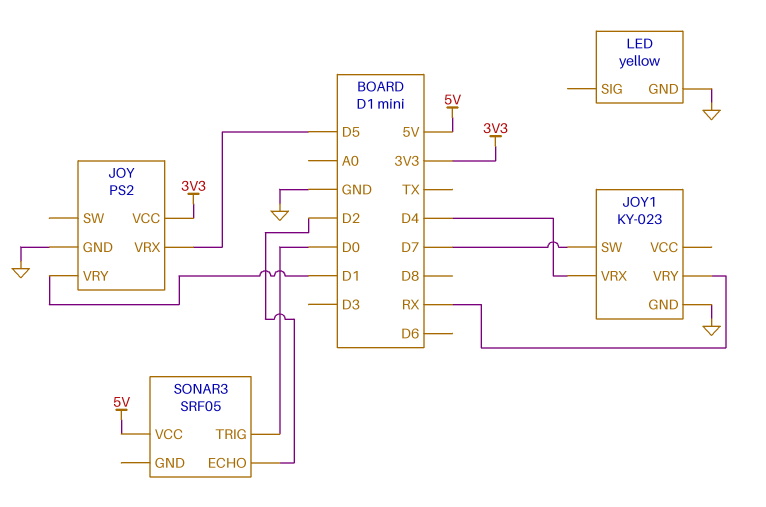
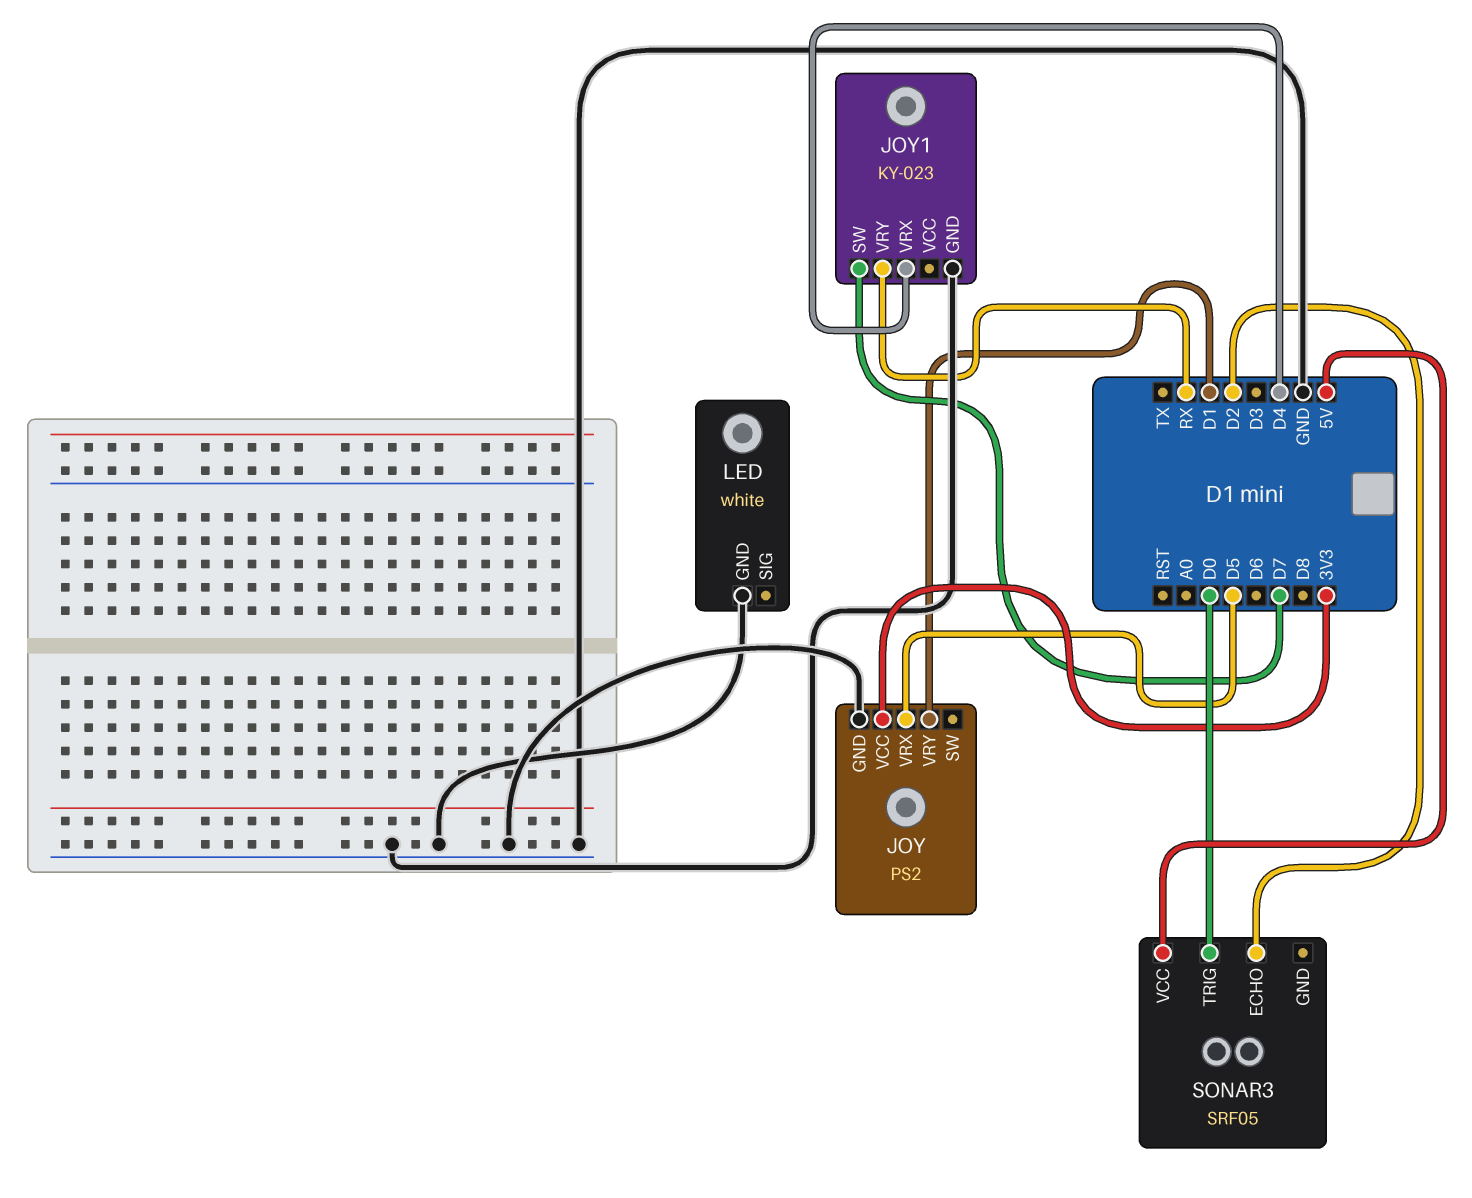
LED: yellow -> white

